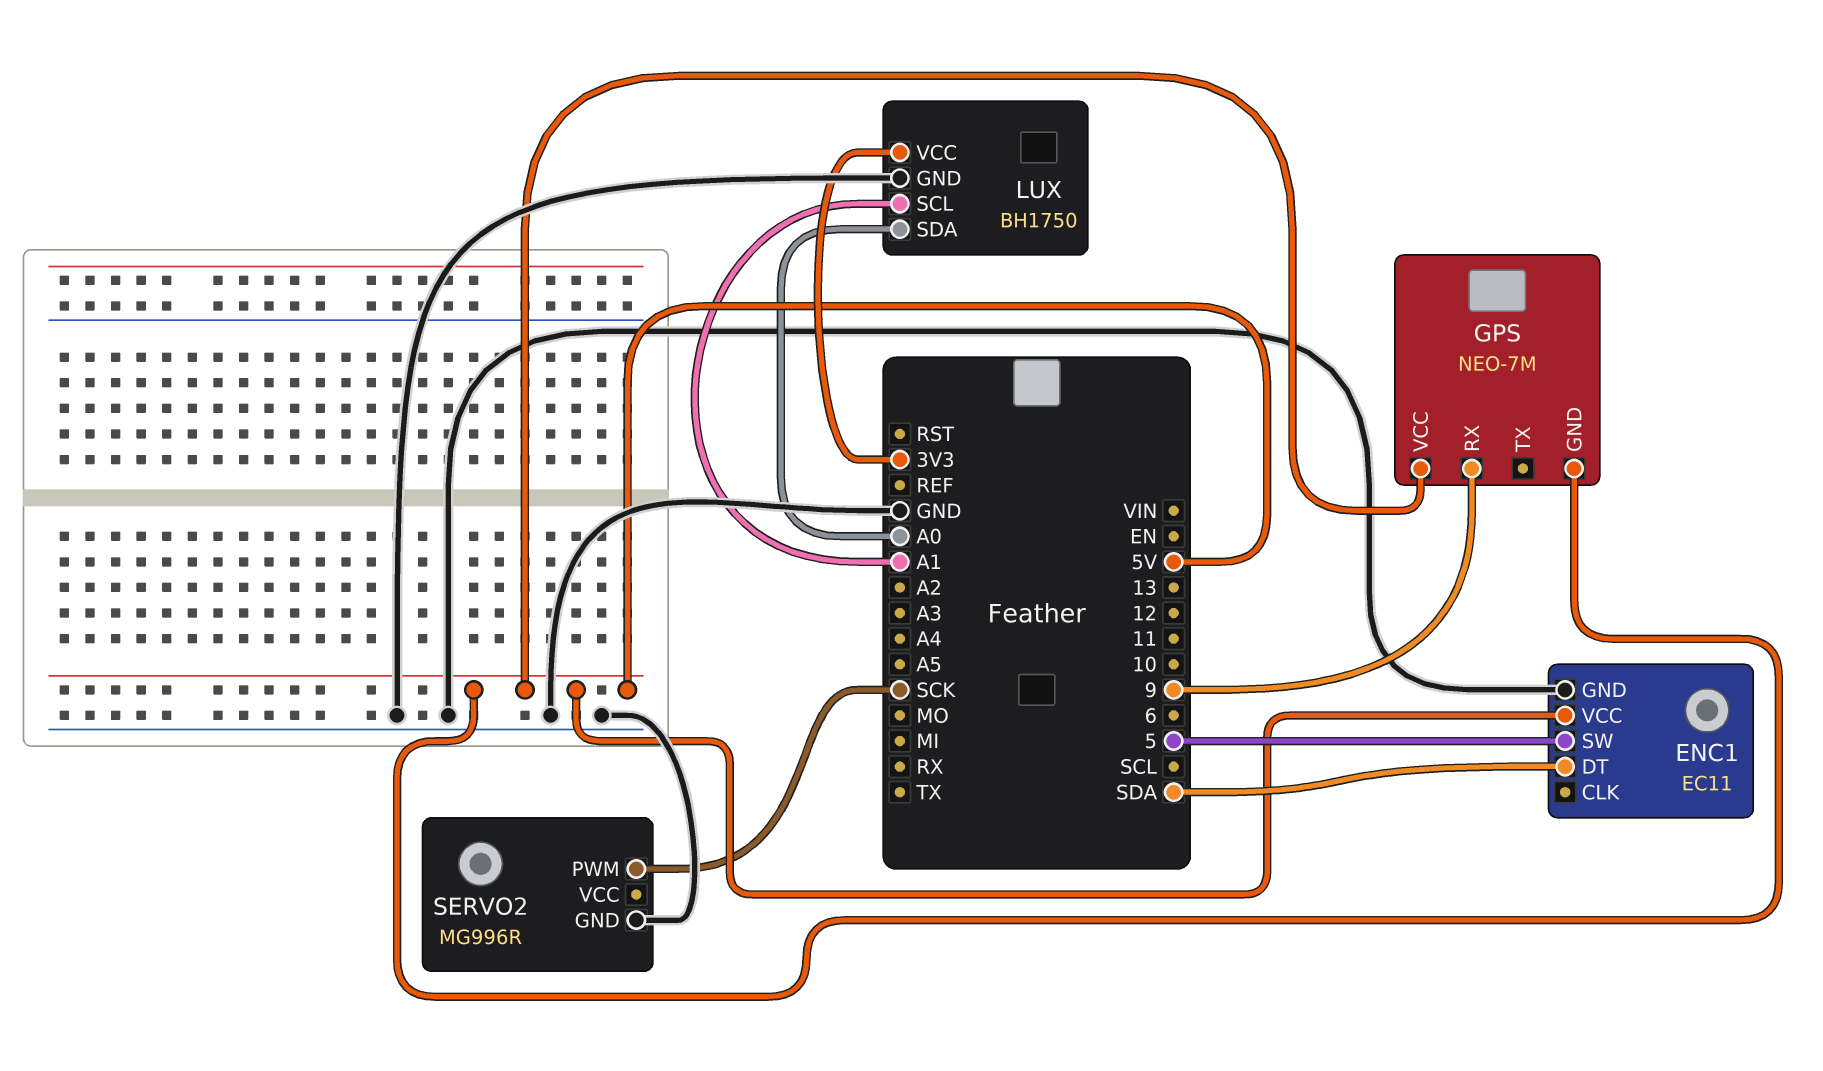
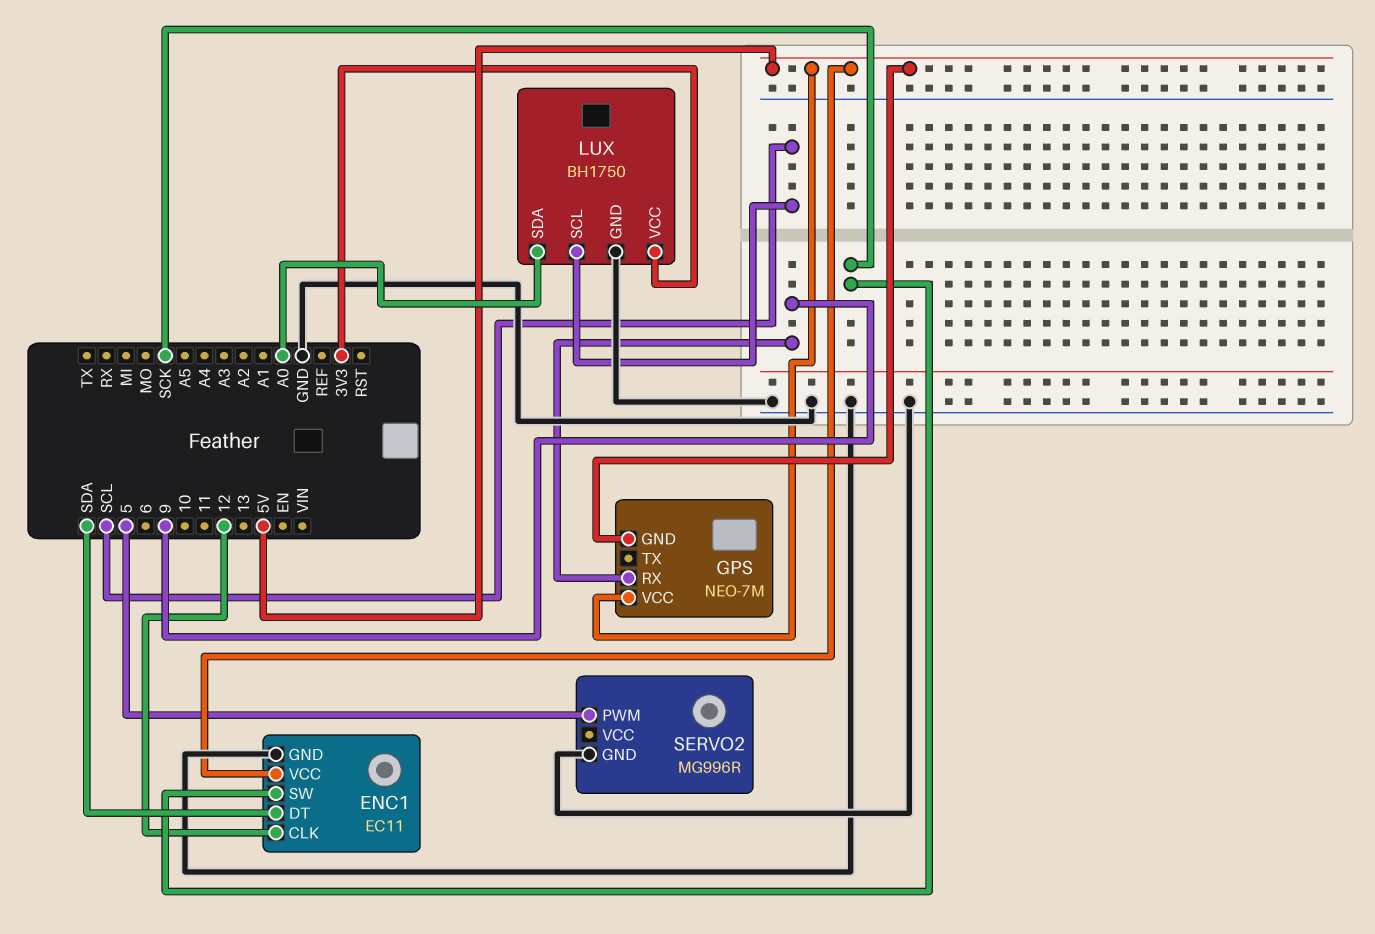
ENC1 pin CLK: none -> 12
ENC1 pin SW: 5 -> SCK
LUX pin SCL: A1 -> SCL
SERVO2 pin PWM: SCK -> 5

